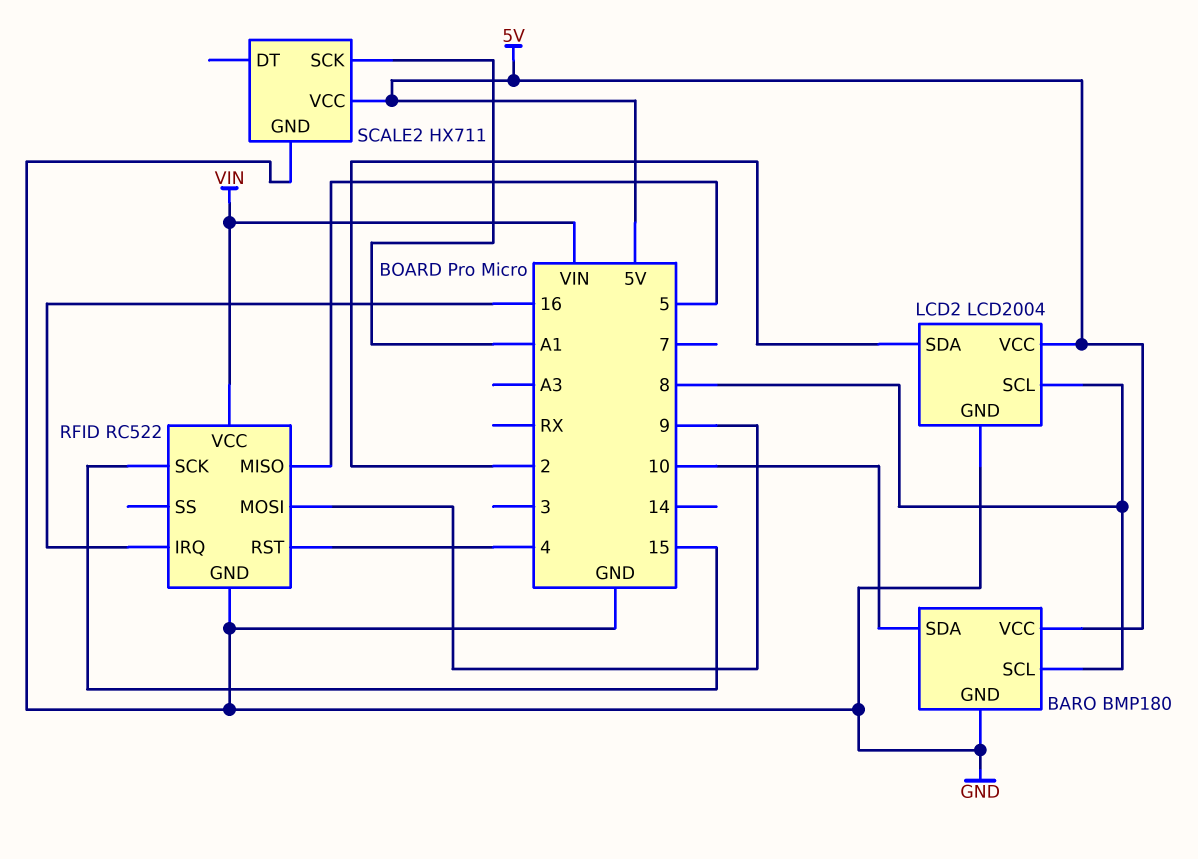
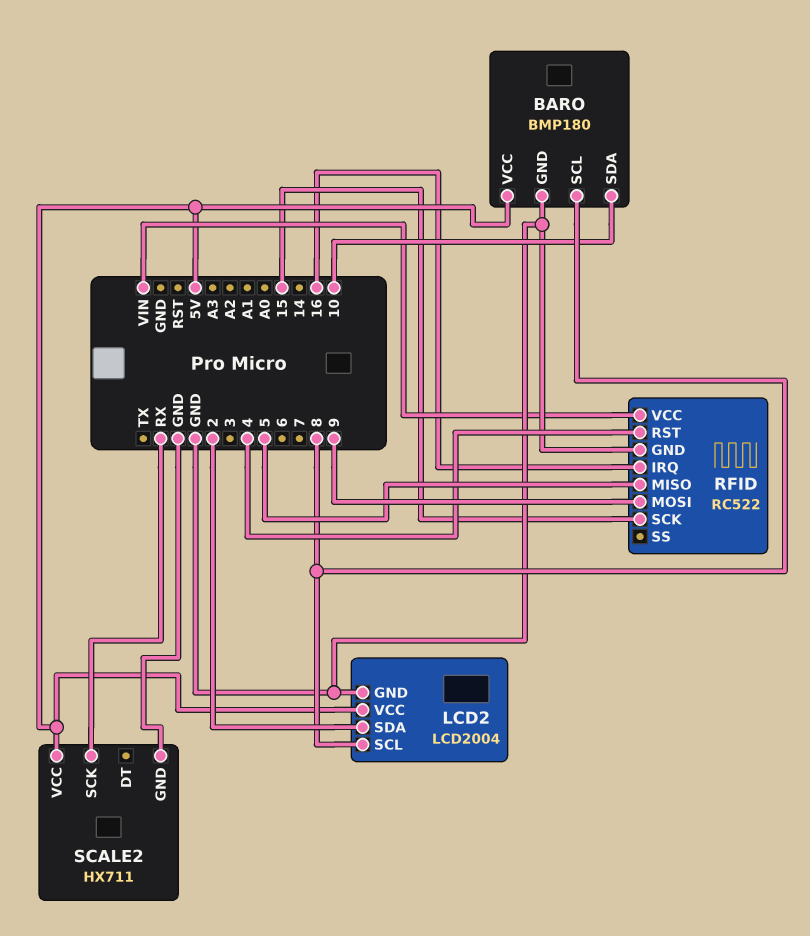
SCALE2 pin SCK: A1 -> RX

